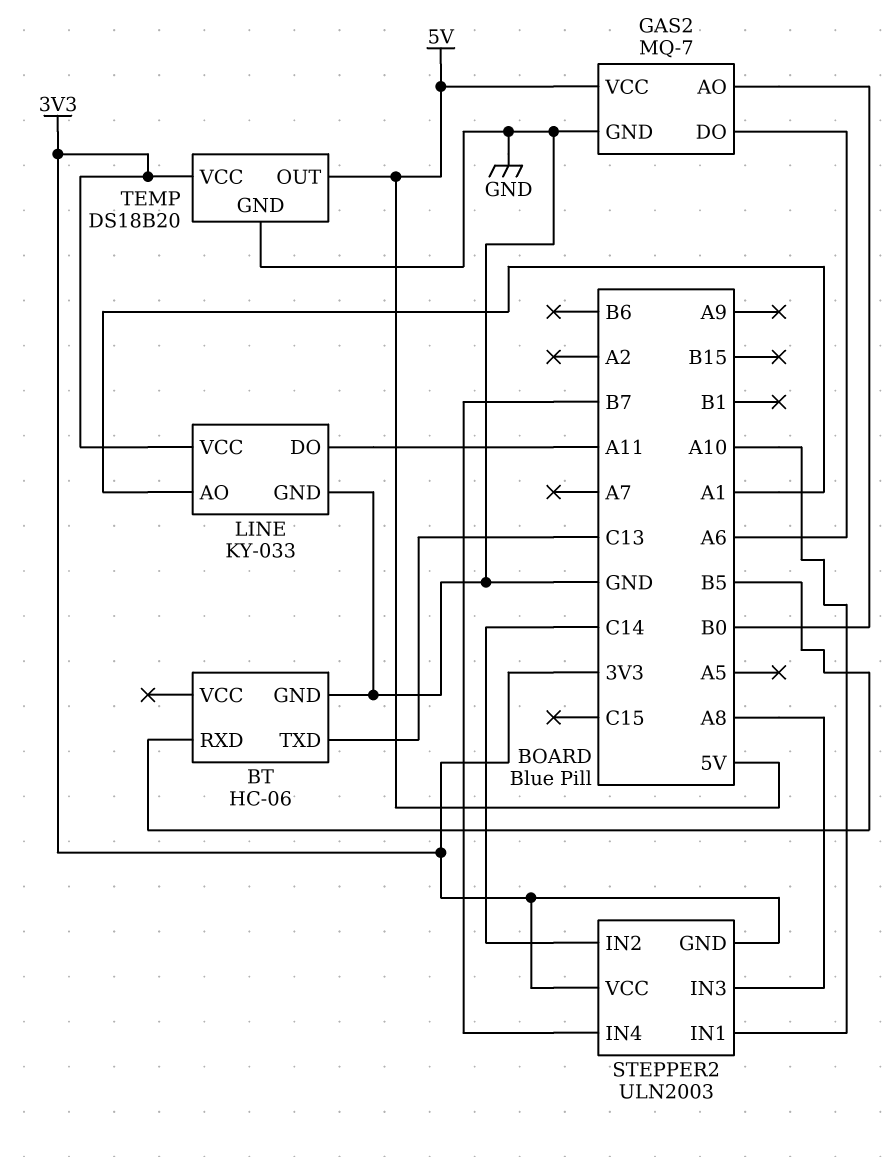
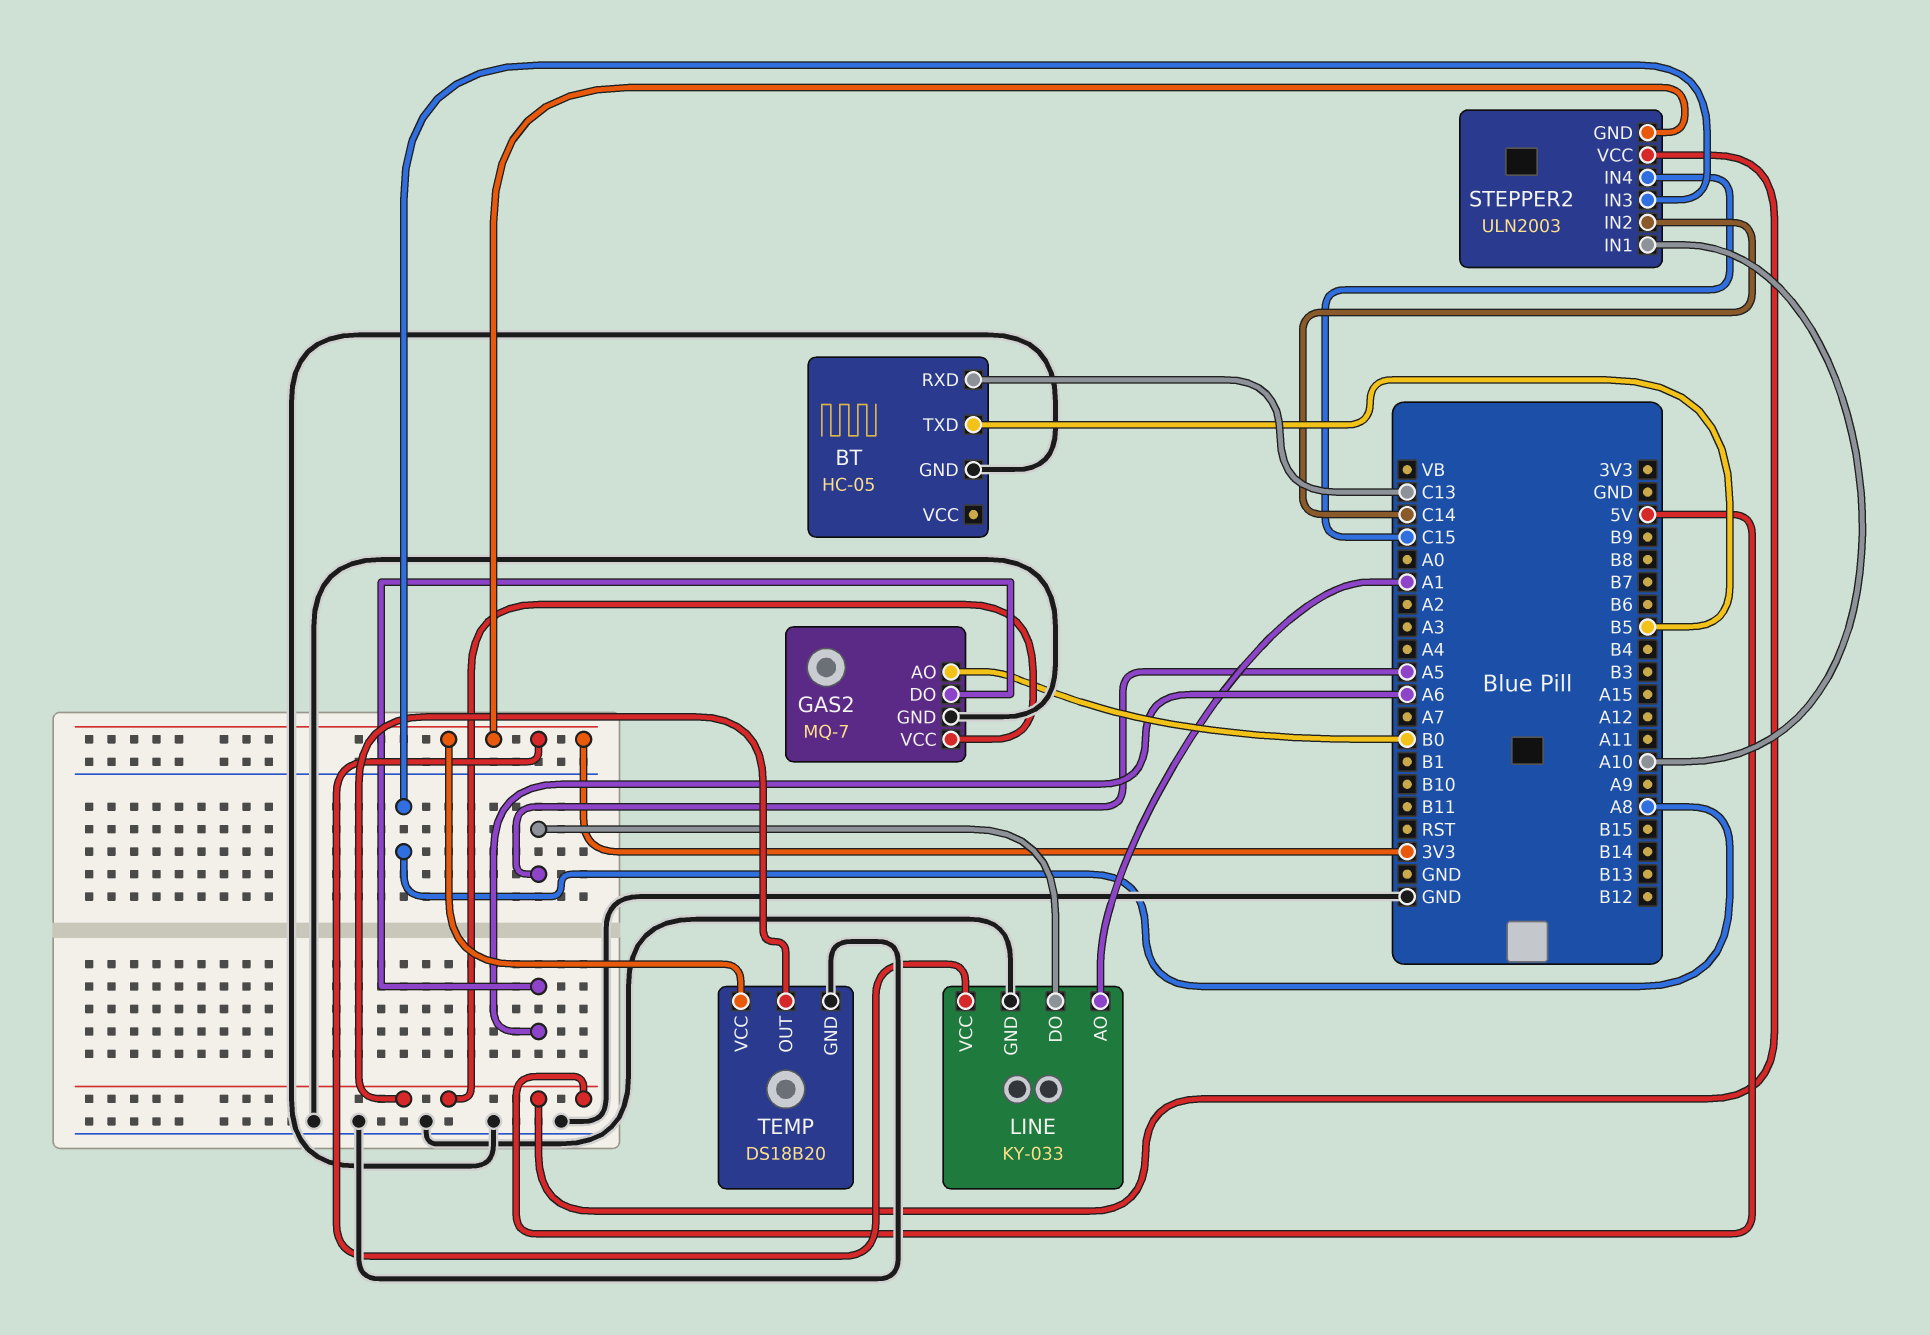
BT: HC-06 -> HC-05
BT pin RXD: B5 -> C13
BT pin TXD: C13 -> B5
LINE pin DO: A11 -> A5
STEPPER2 pin IN4: B7 -> C15
STEPPER2 pin VCC: 3V3 -> 5V

